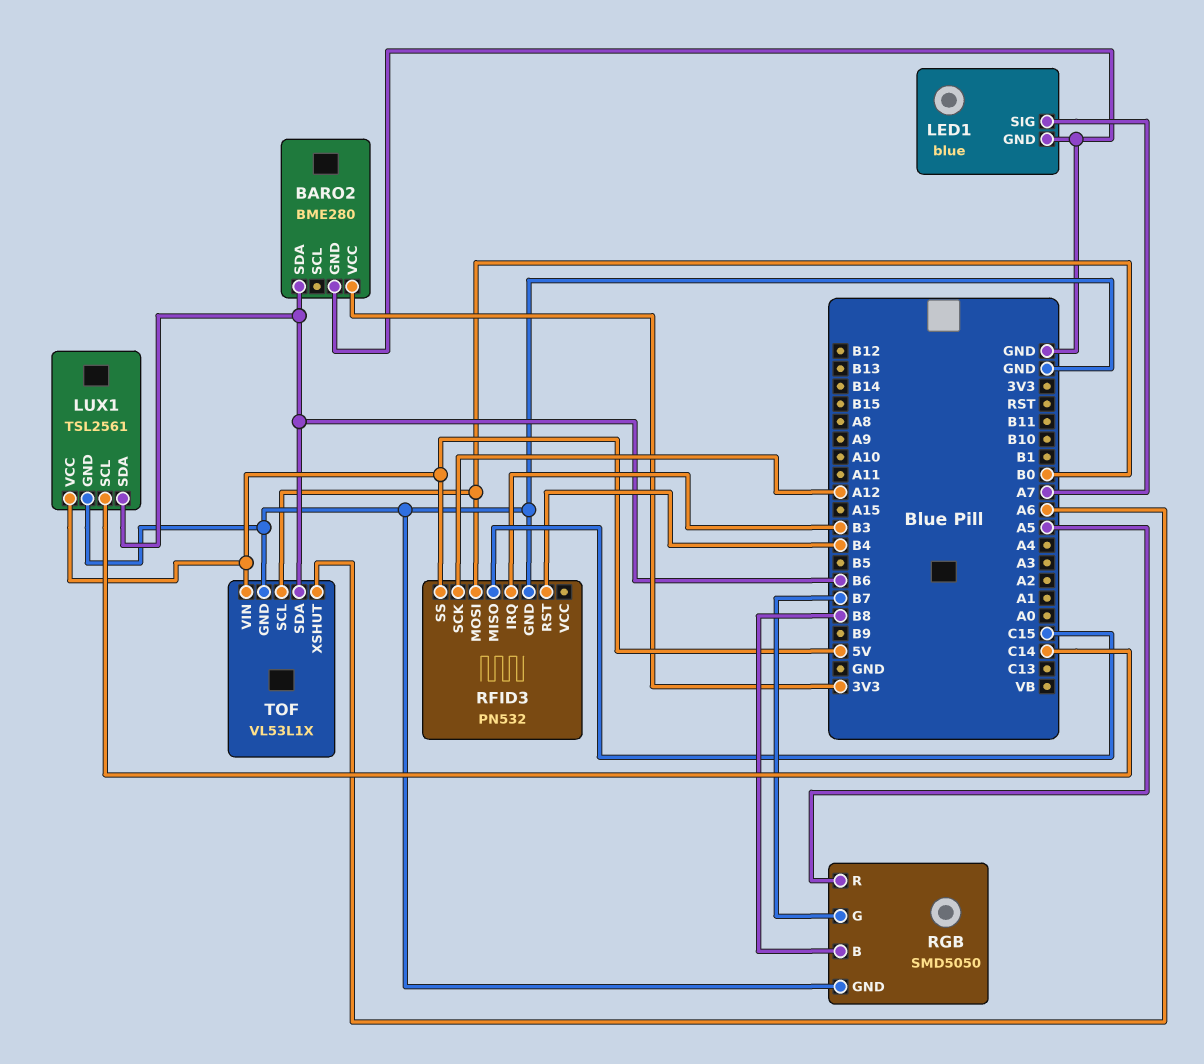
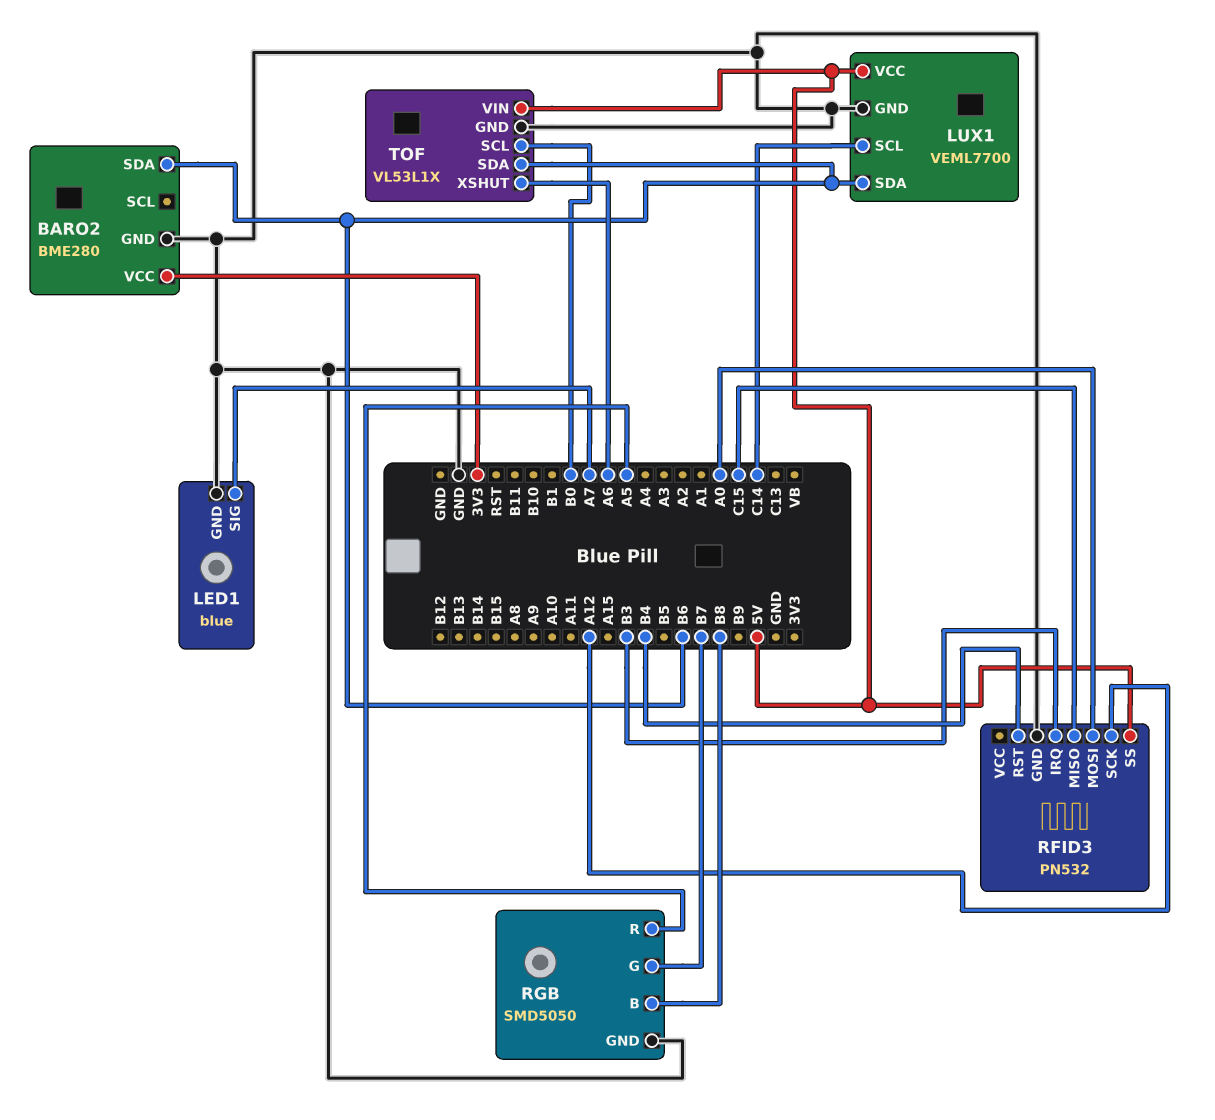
LUX1: TSL2561 -> VEML7700
RFID3 pin MOSI: B0 -> A0

